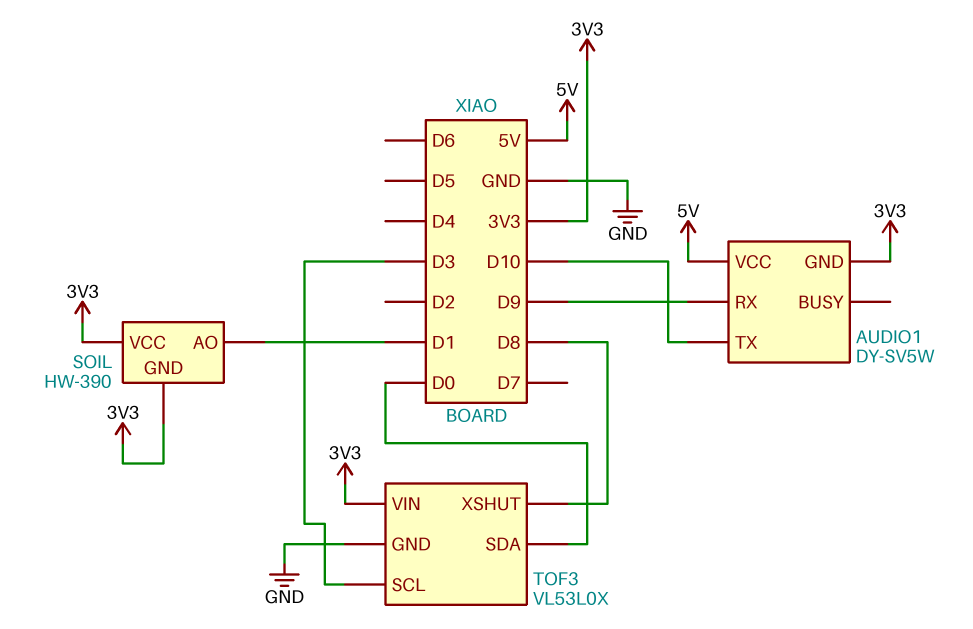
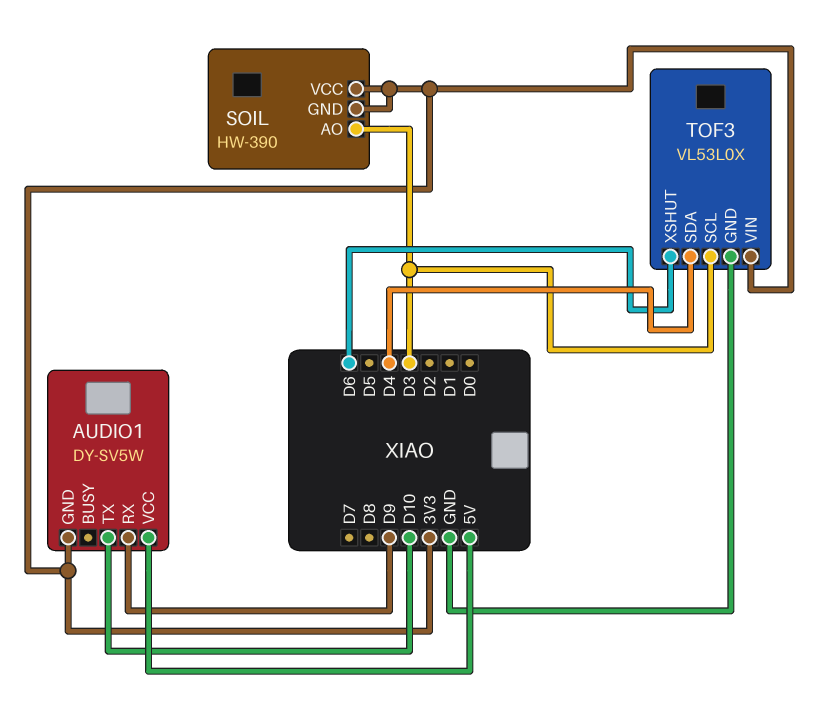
SOIL pin AO: D1 -> D3
TOF3 pin SDA: D0 -> D4
TOF3 pin XSHUT: D8 -> D6

